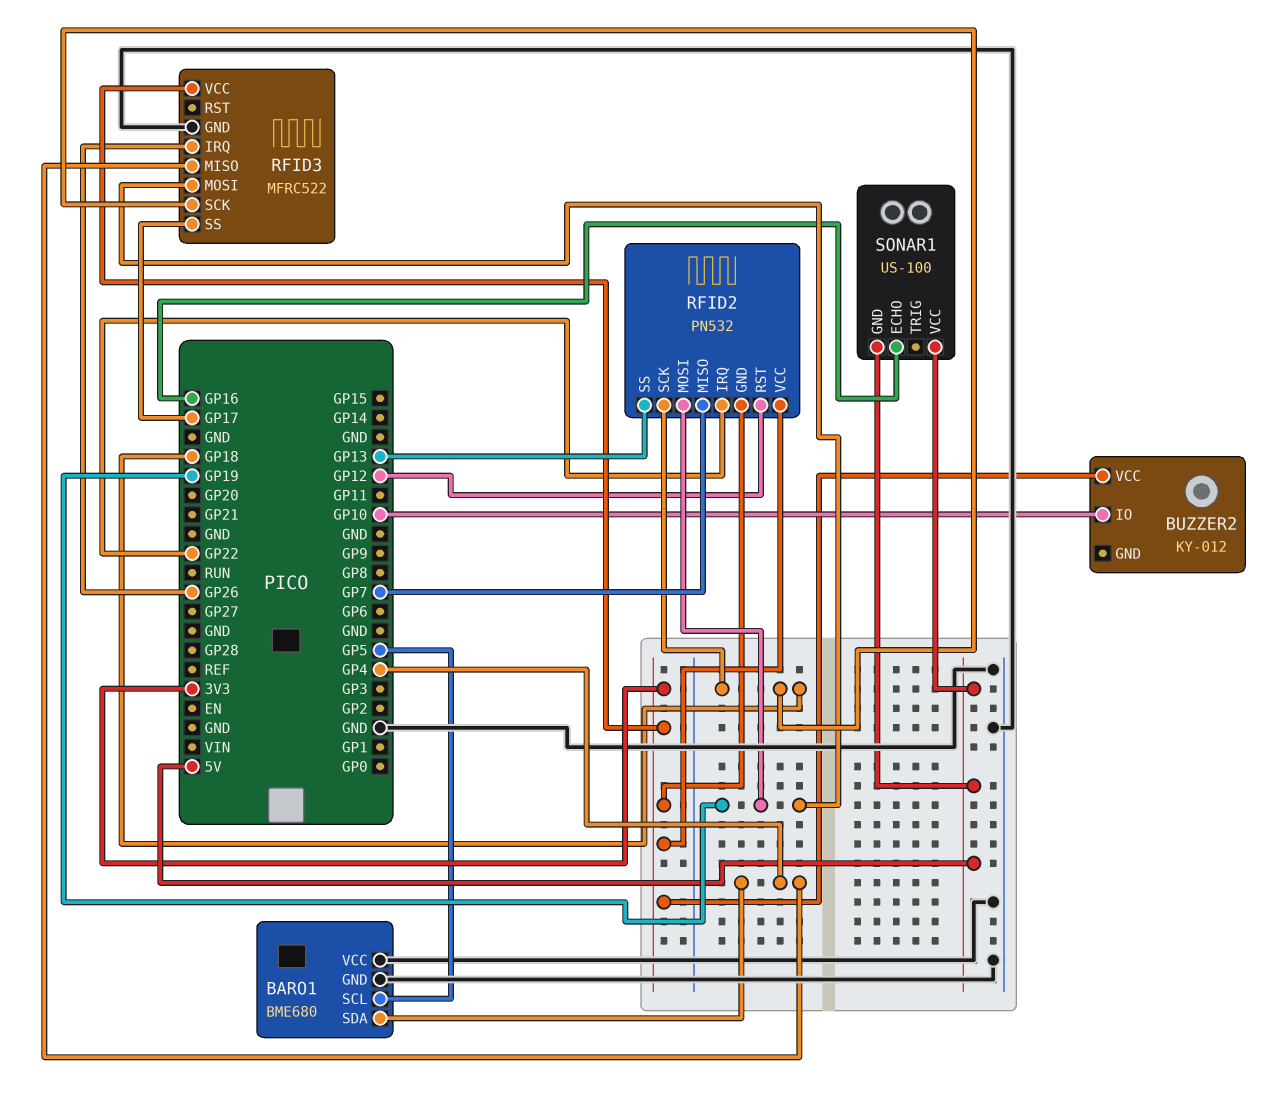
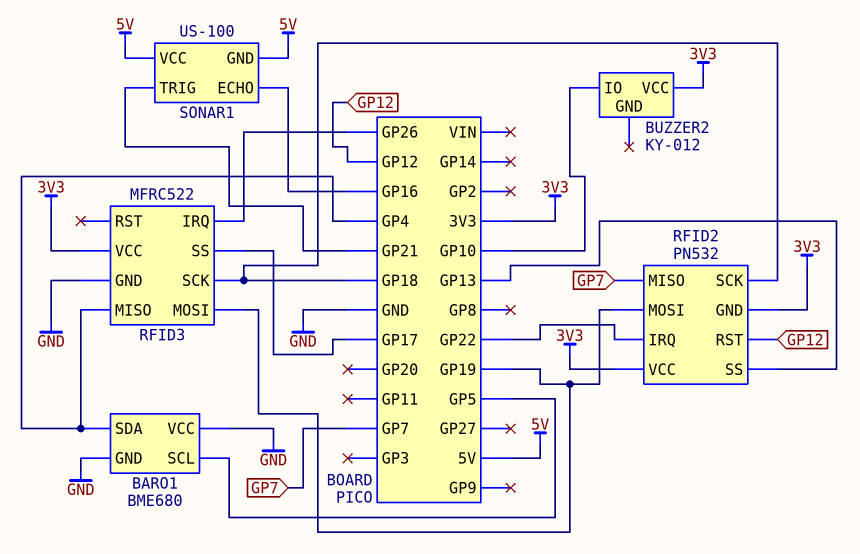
SONAR1 pin TRIG: none -> GP21

